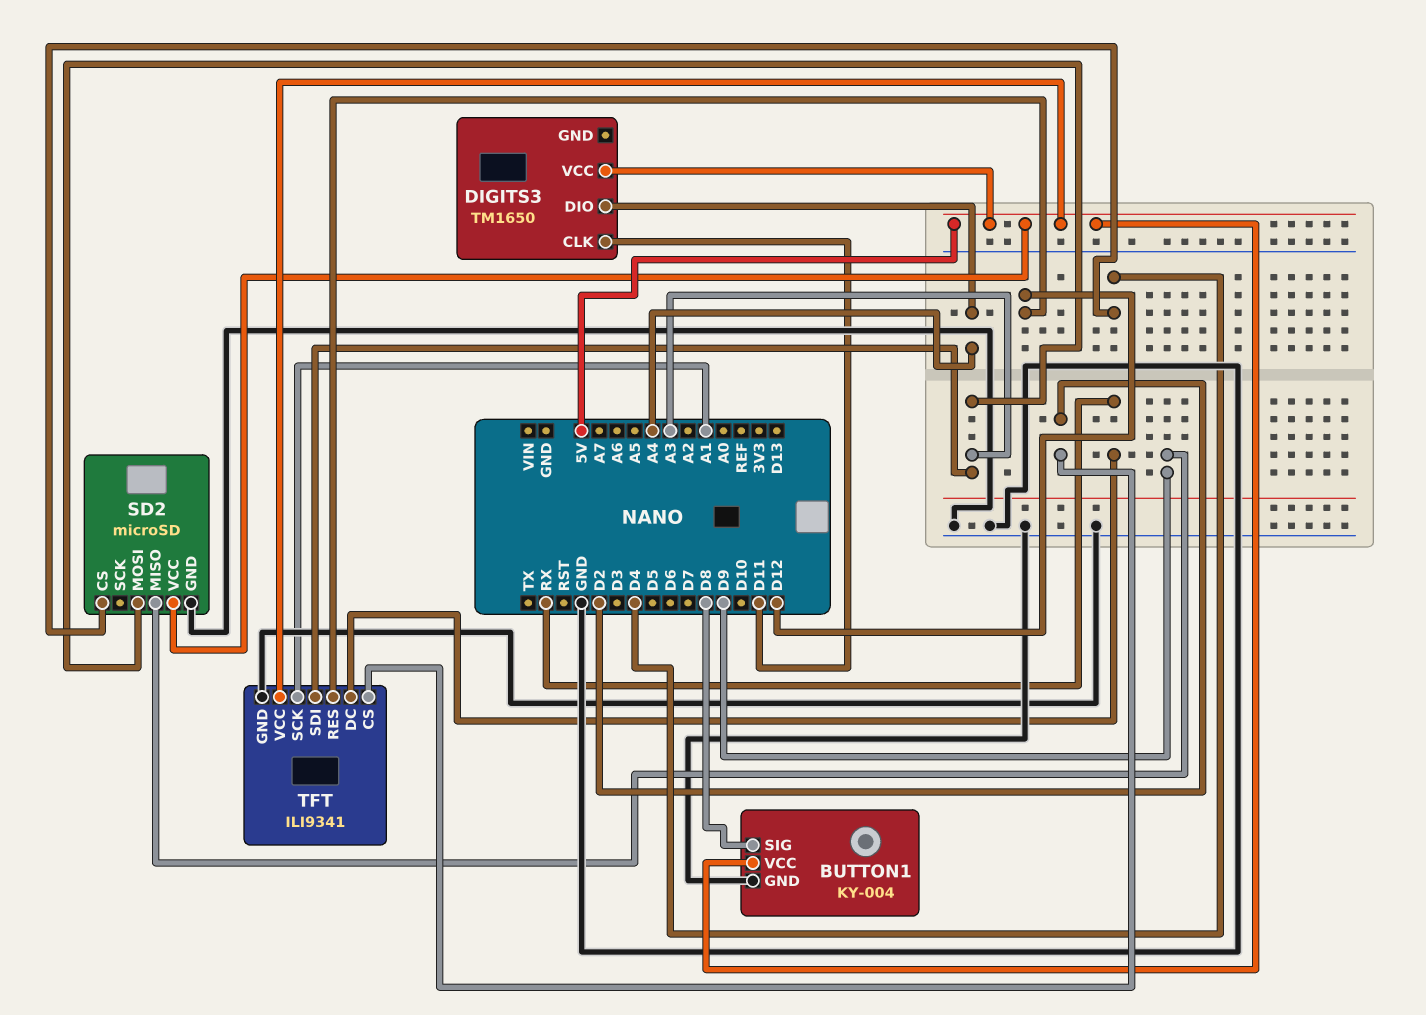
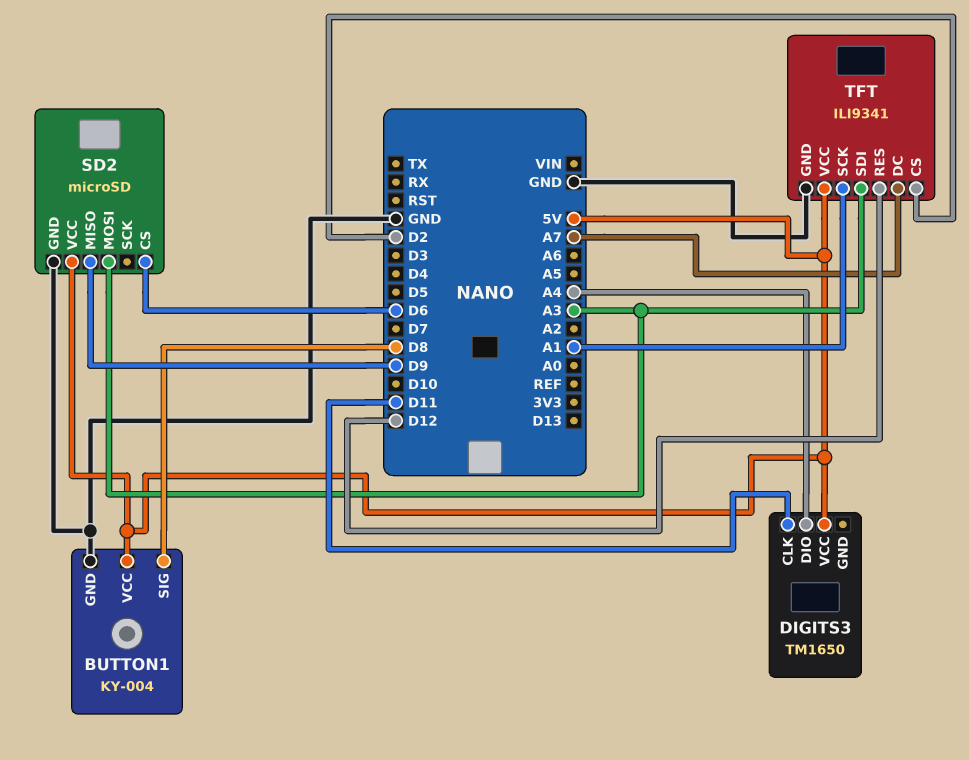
SD2 pin CS: D4 -> D6
TFT pin DC: RX -> A7

